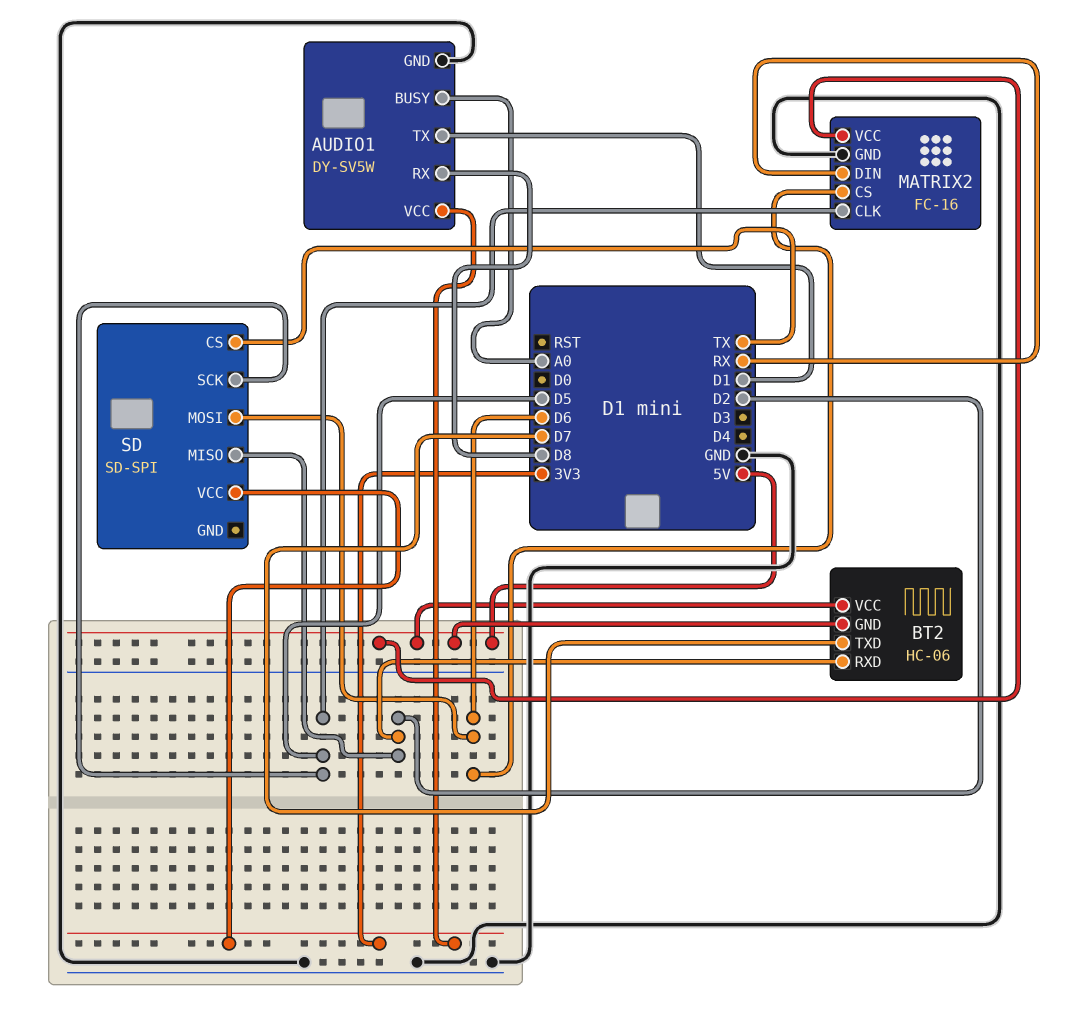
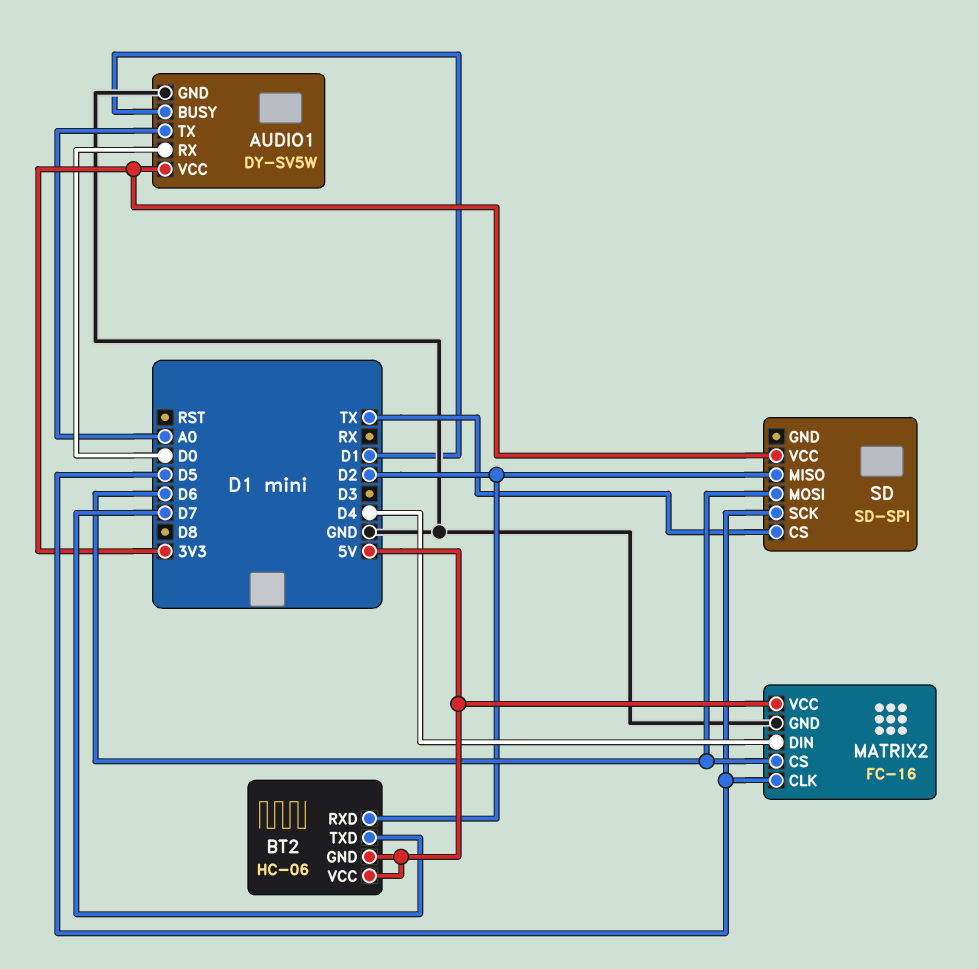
AUDIO1 pin BUSY: A0 -> D1
AUDIO1 pin RX: D8 -> D0
AUDIO1 pin TX: D1 -> A0
MATRIX2 pin DIN: RX -> D4

